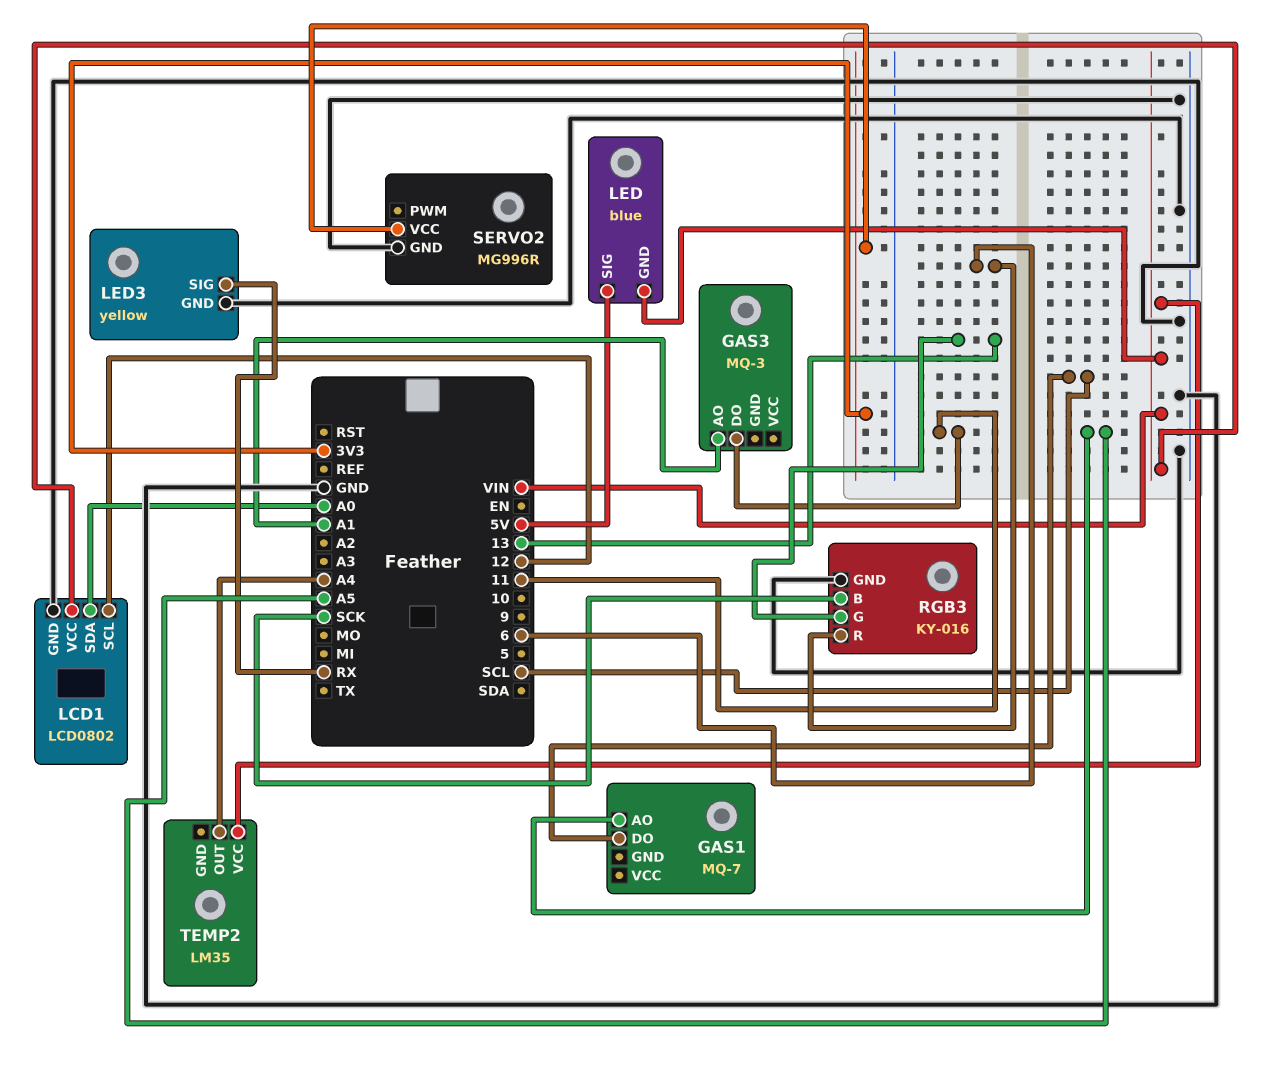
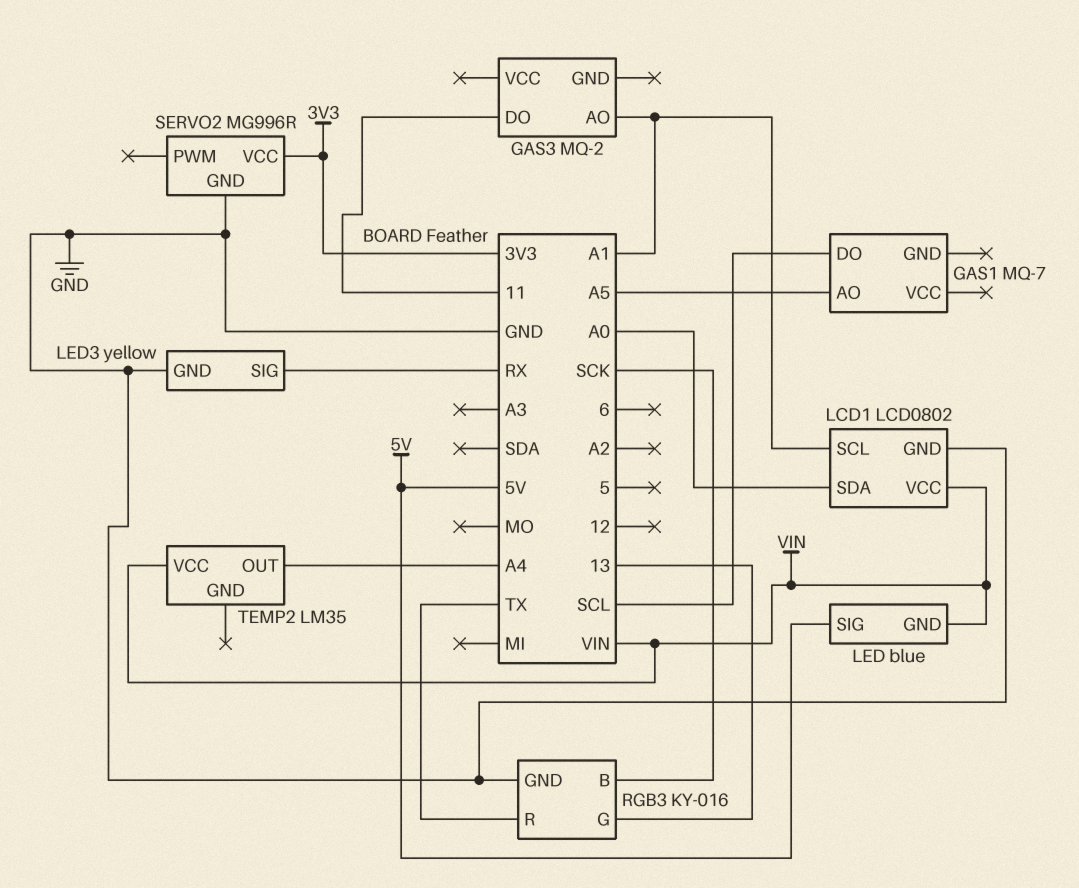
GAS3: MQ-3 -> MQ-2
LCD1 pin SCL: 12 -> A1
RGB3 pin R: 6 -> TX

